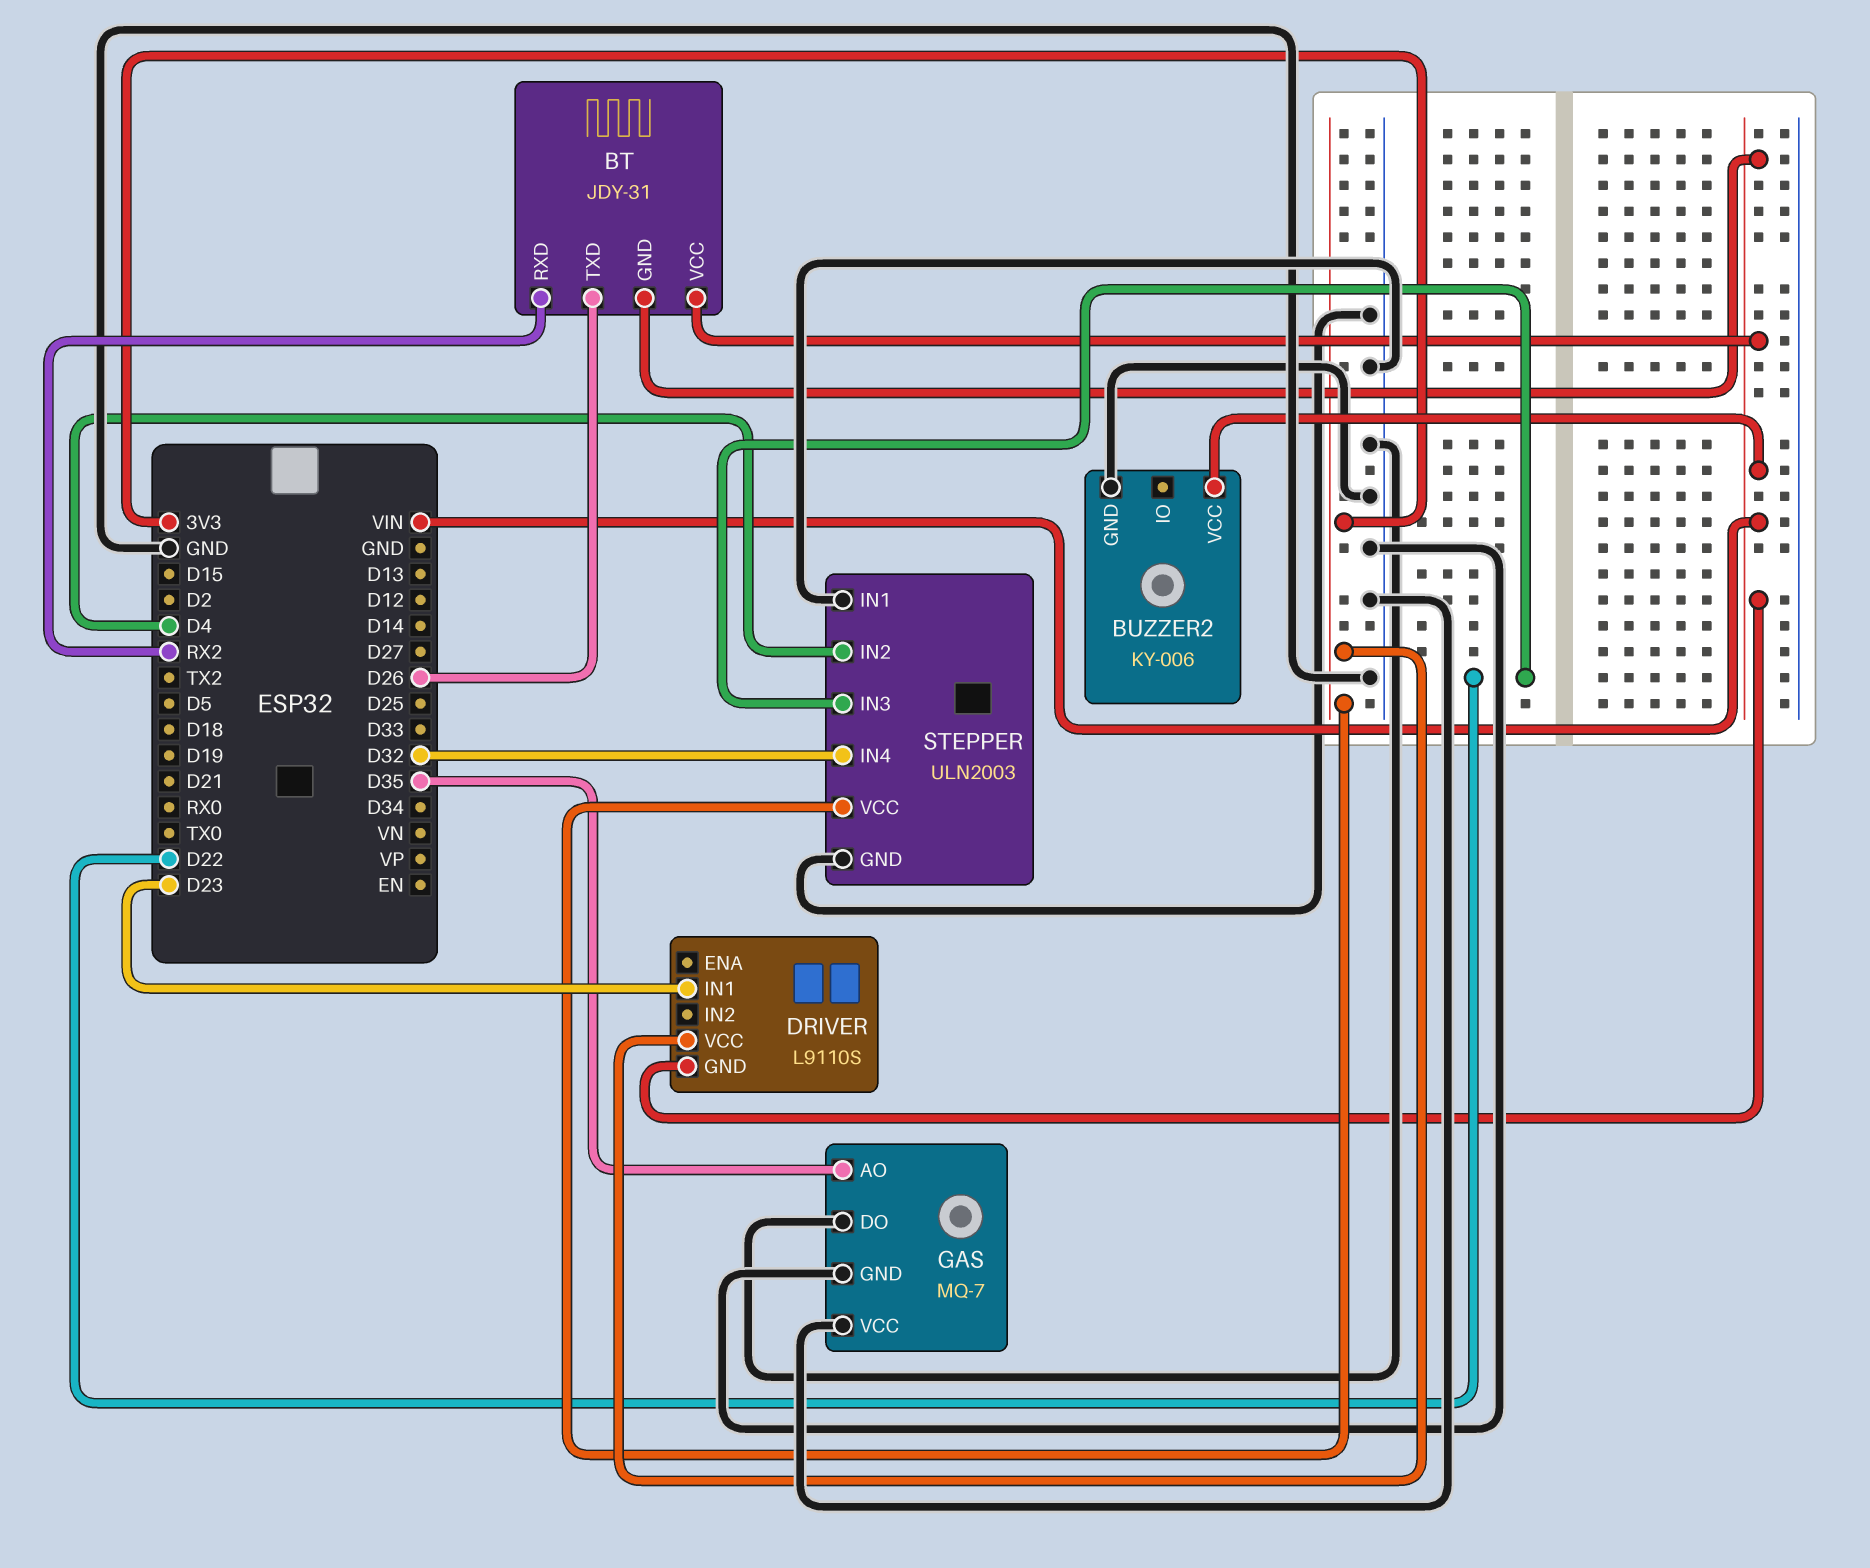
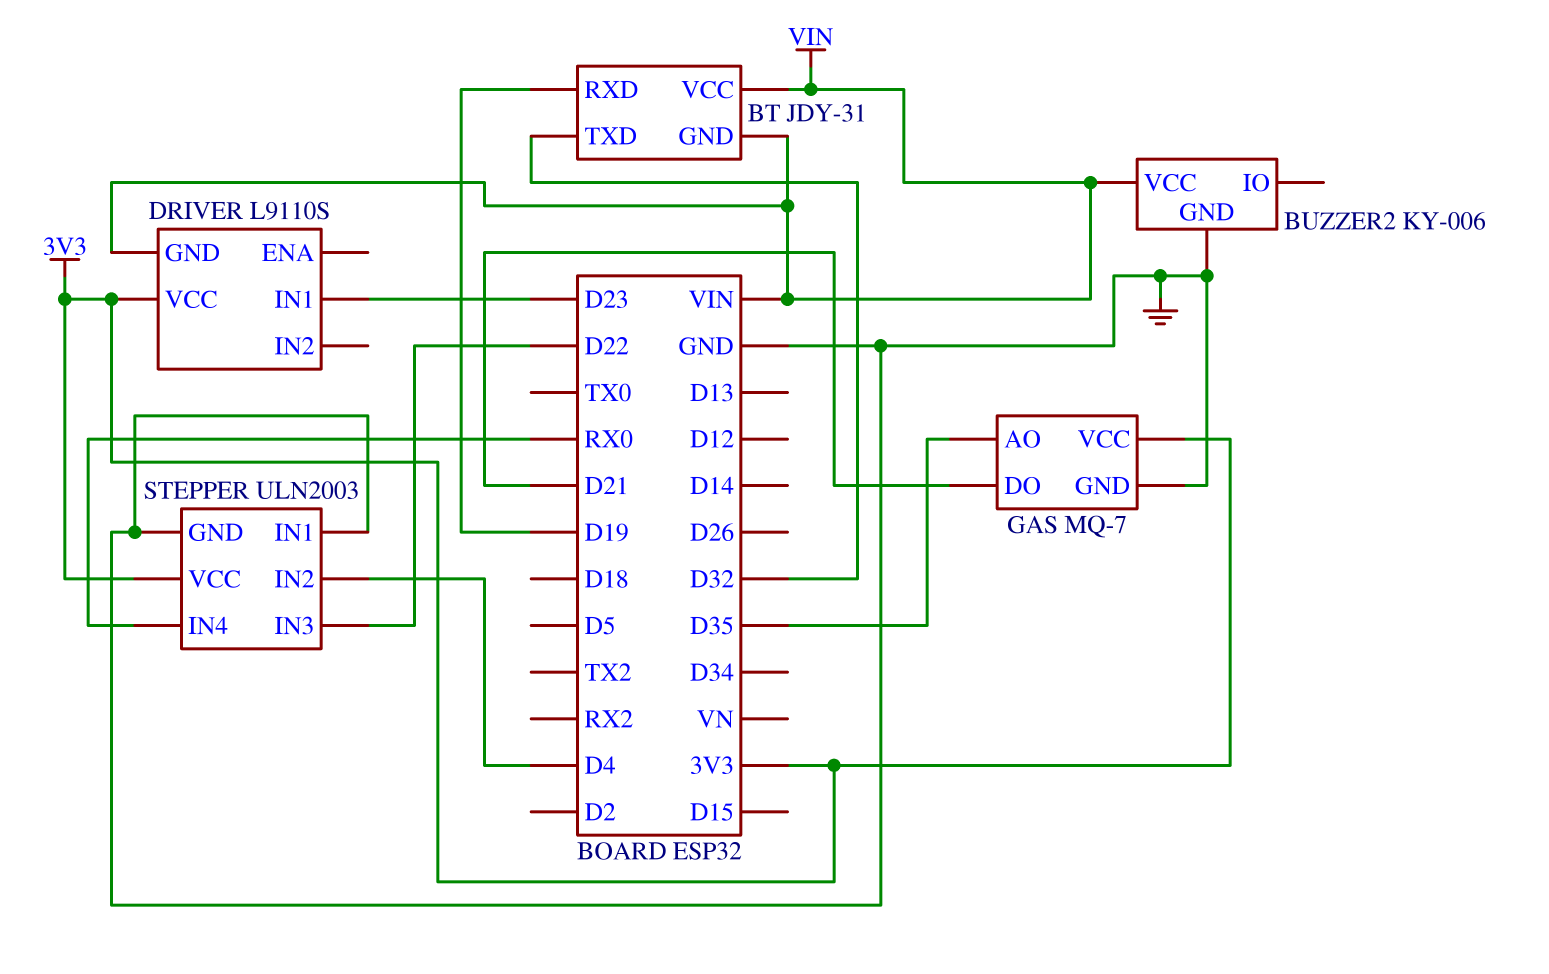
BT pin RXD: RX2 -> D19
BT pin TXD: D26 -> D32
GAS pin DO: GND -> D21
GAS pin VCC: GND -> 3V3
STEPPER pin IN4: D32 -> RX0

